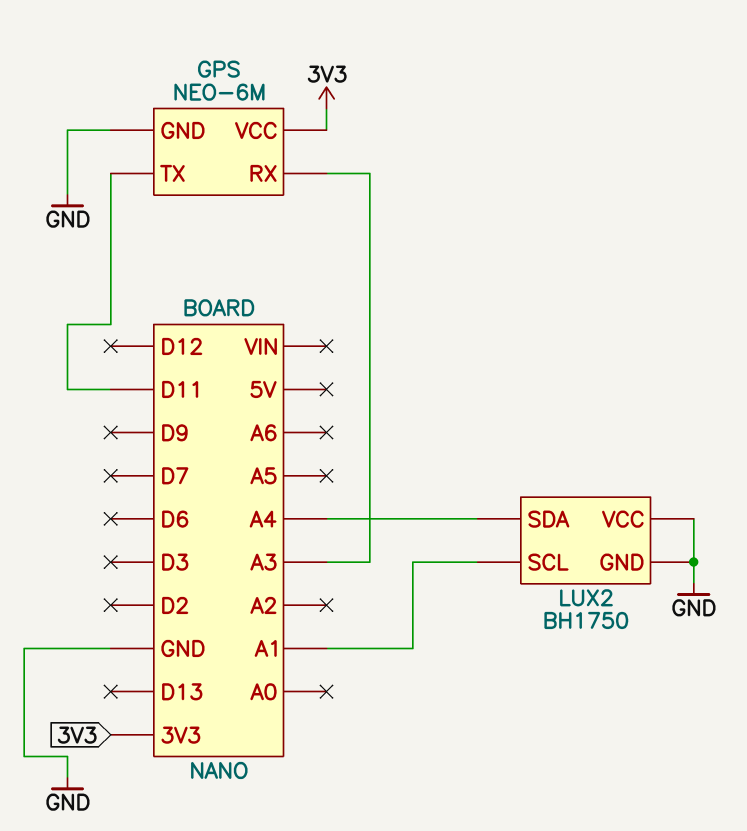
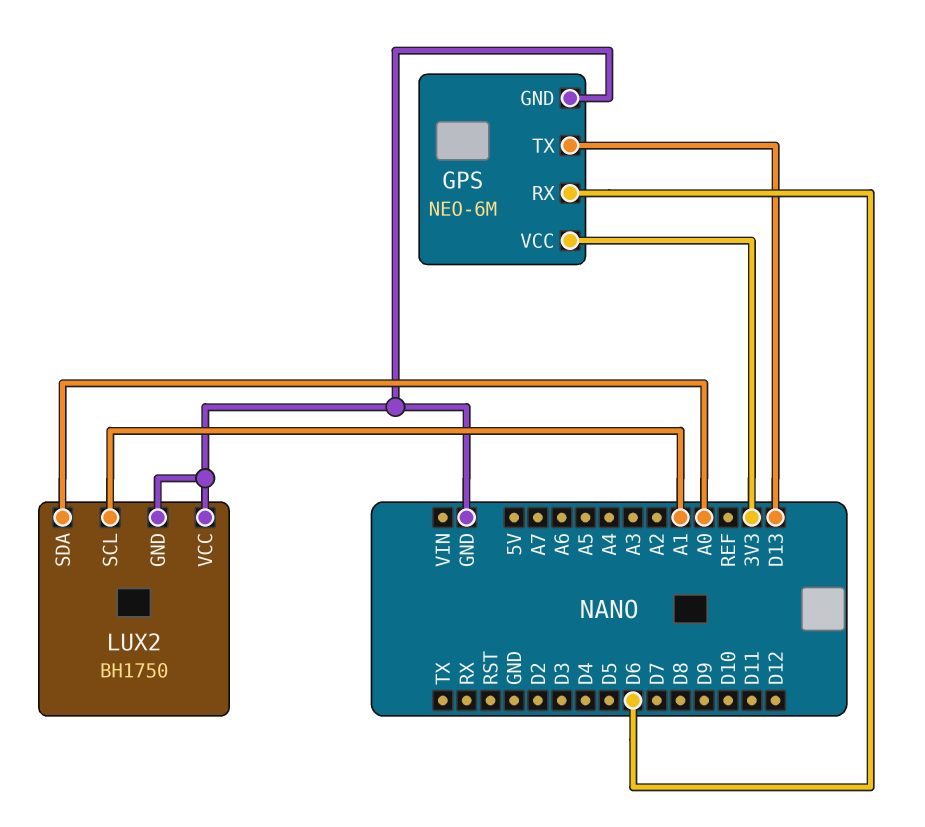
GPS pin RX: A3 -> D6
GPS pin TX: D11 -> D13
LUX2 pin SDA: A4 -> A0

